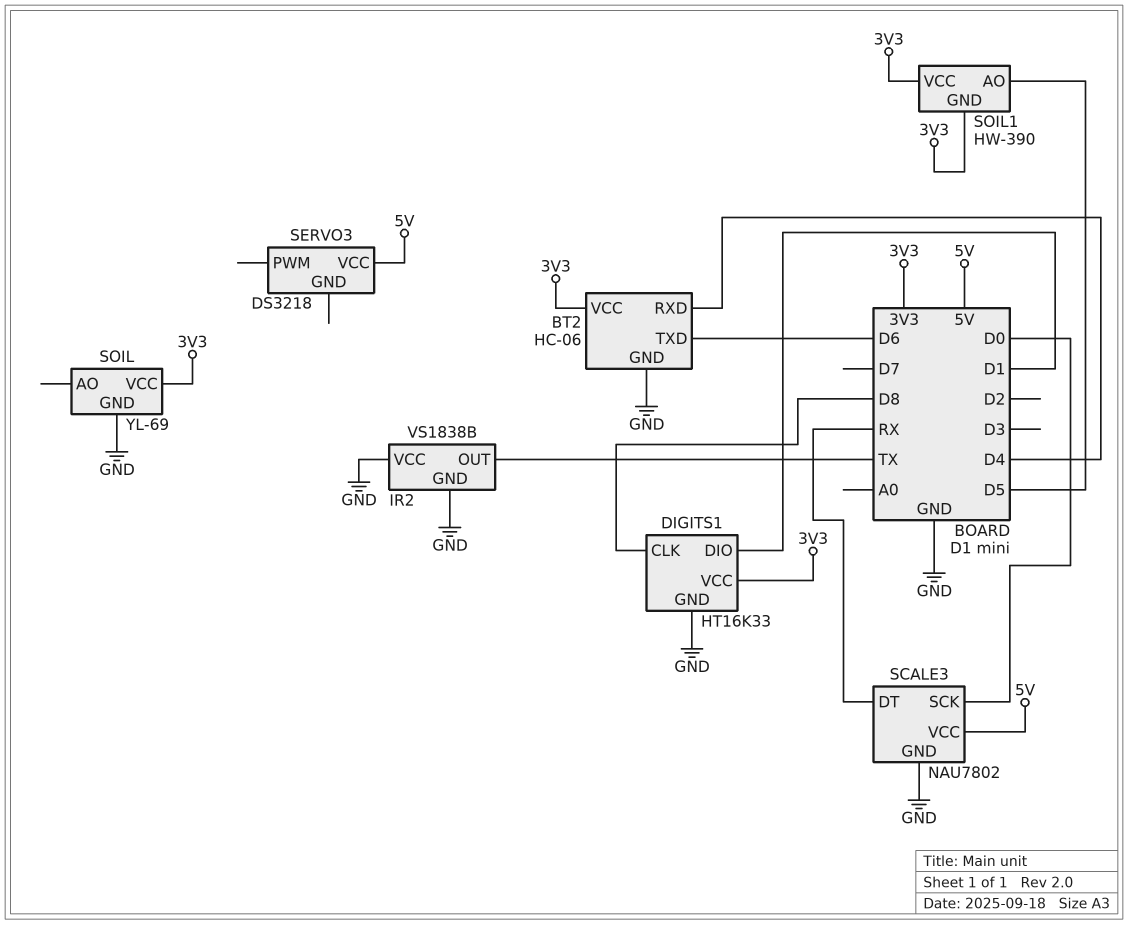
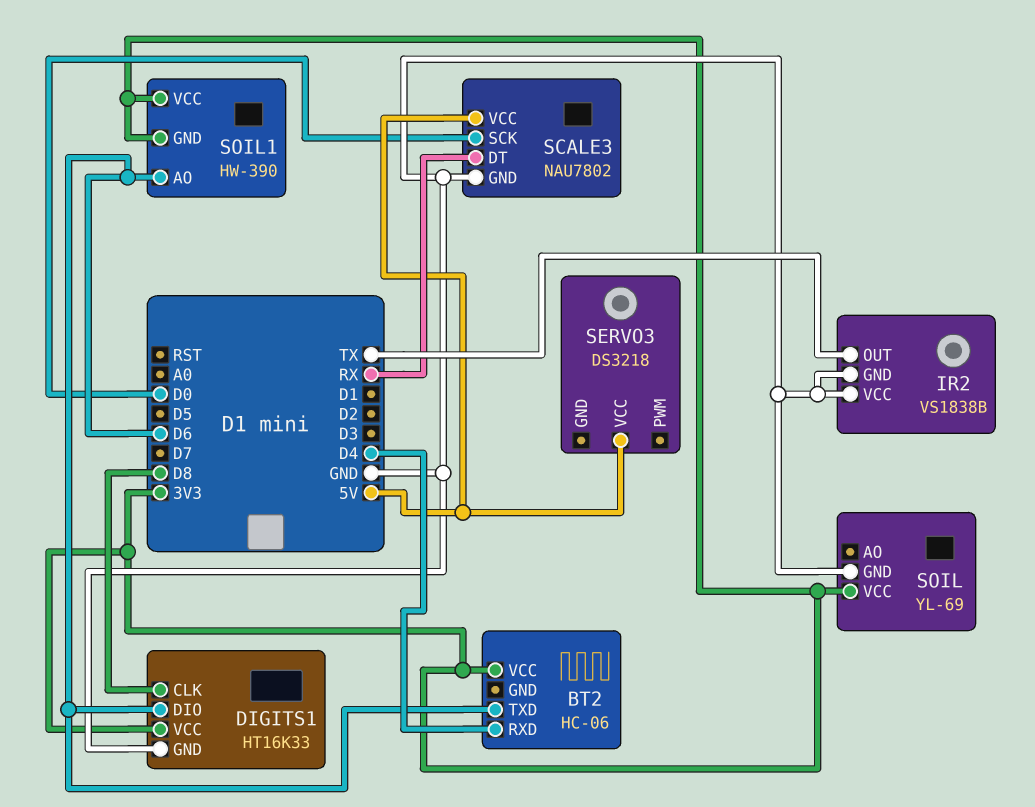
BT2 pin GND: GND -> none
DIGITS1 pin DIO: D1 -> D6
SOIL1 pin AO: D5 -> D6

